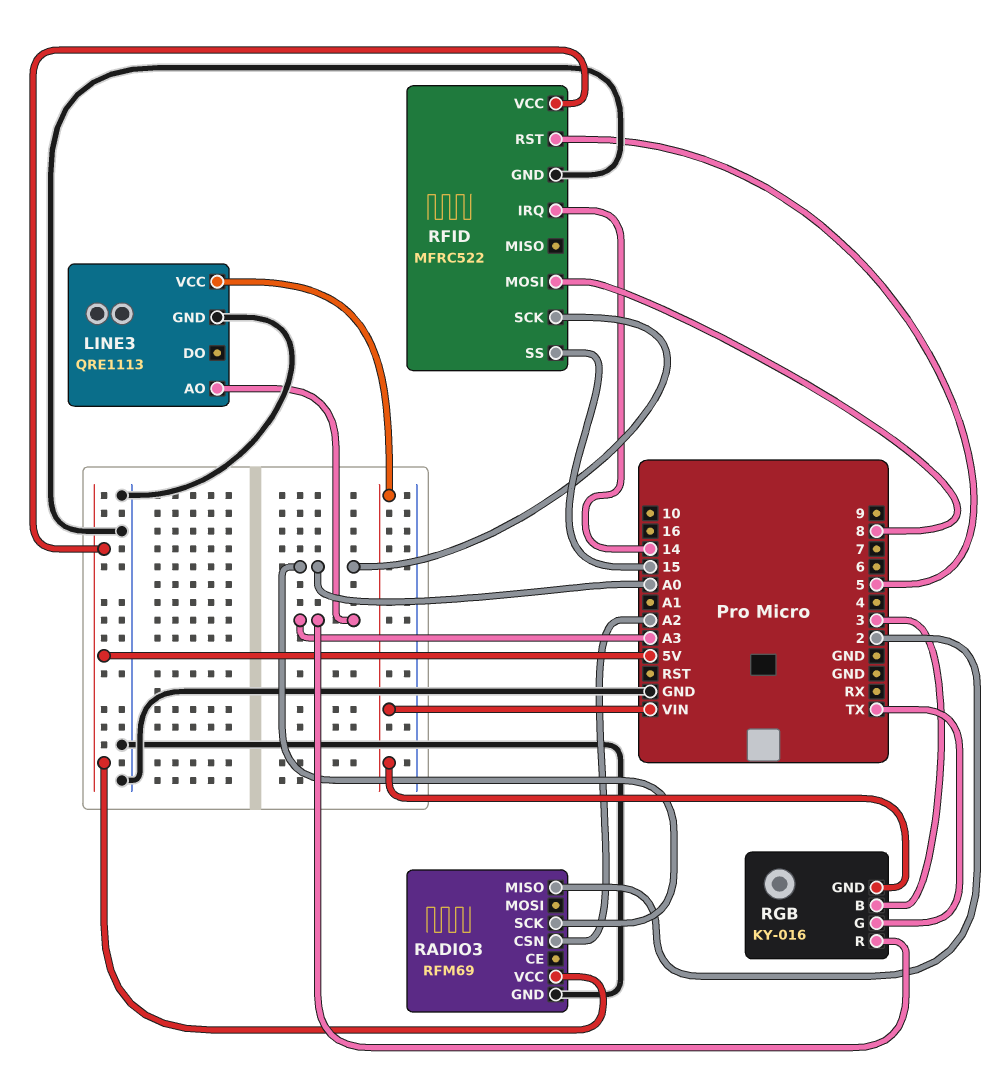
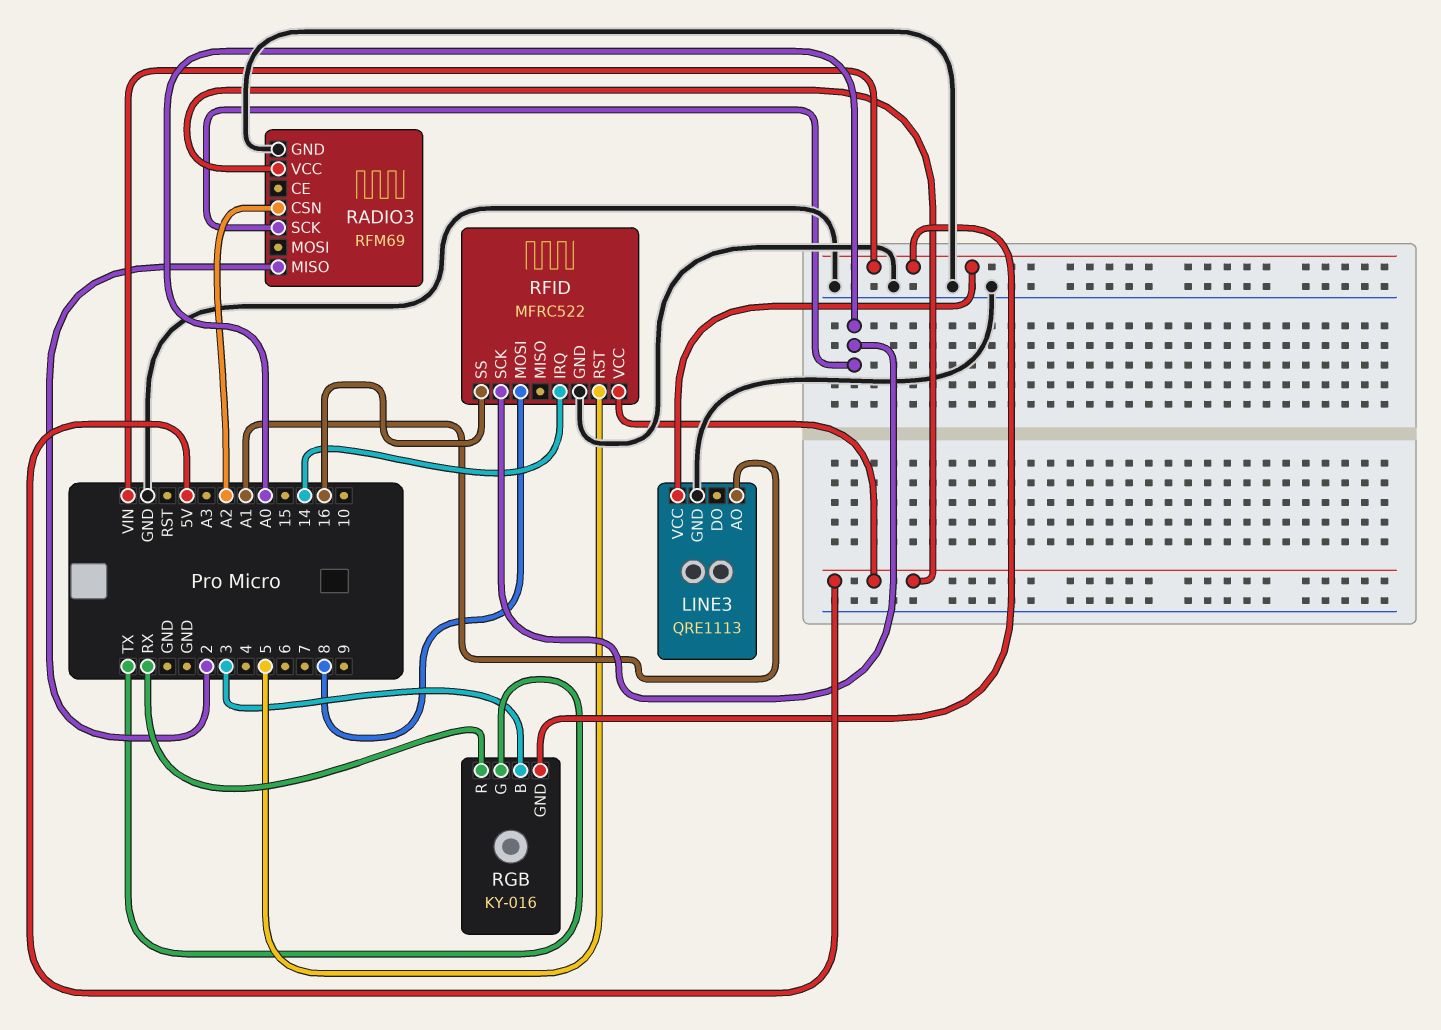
LINE3 pin AO: A3 -> A1
RFID pin SS: 15 -> 16
RGB pin R: A3 -> RX

